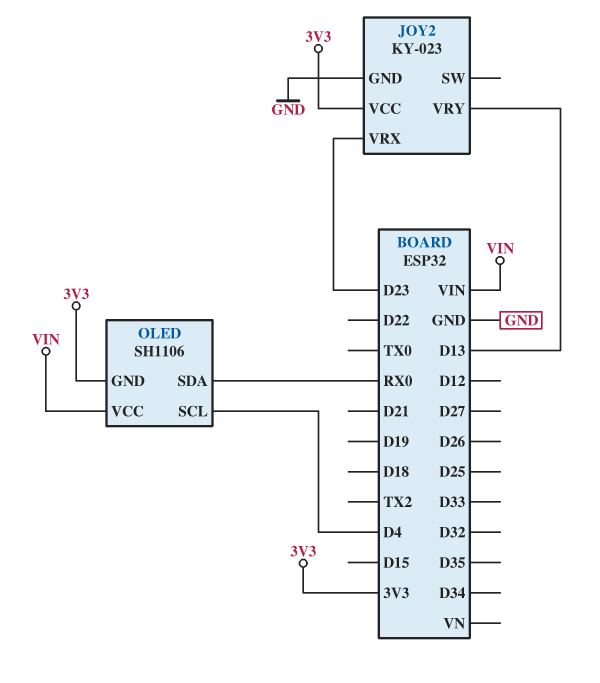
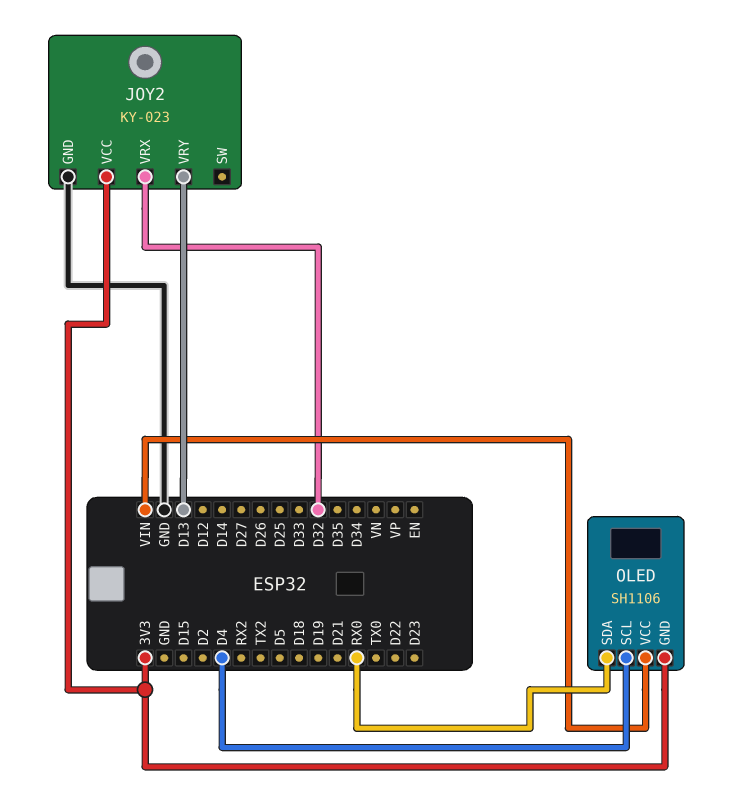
JOY2 pin VRX: D23 -> D32

